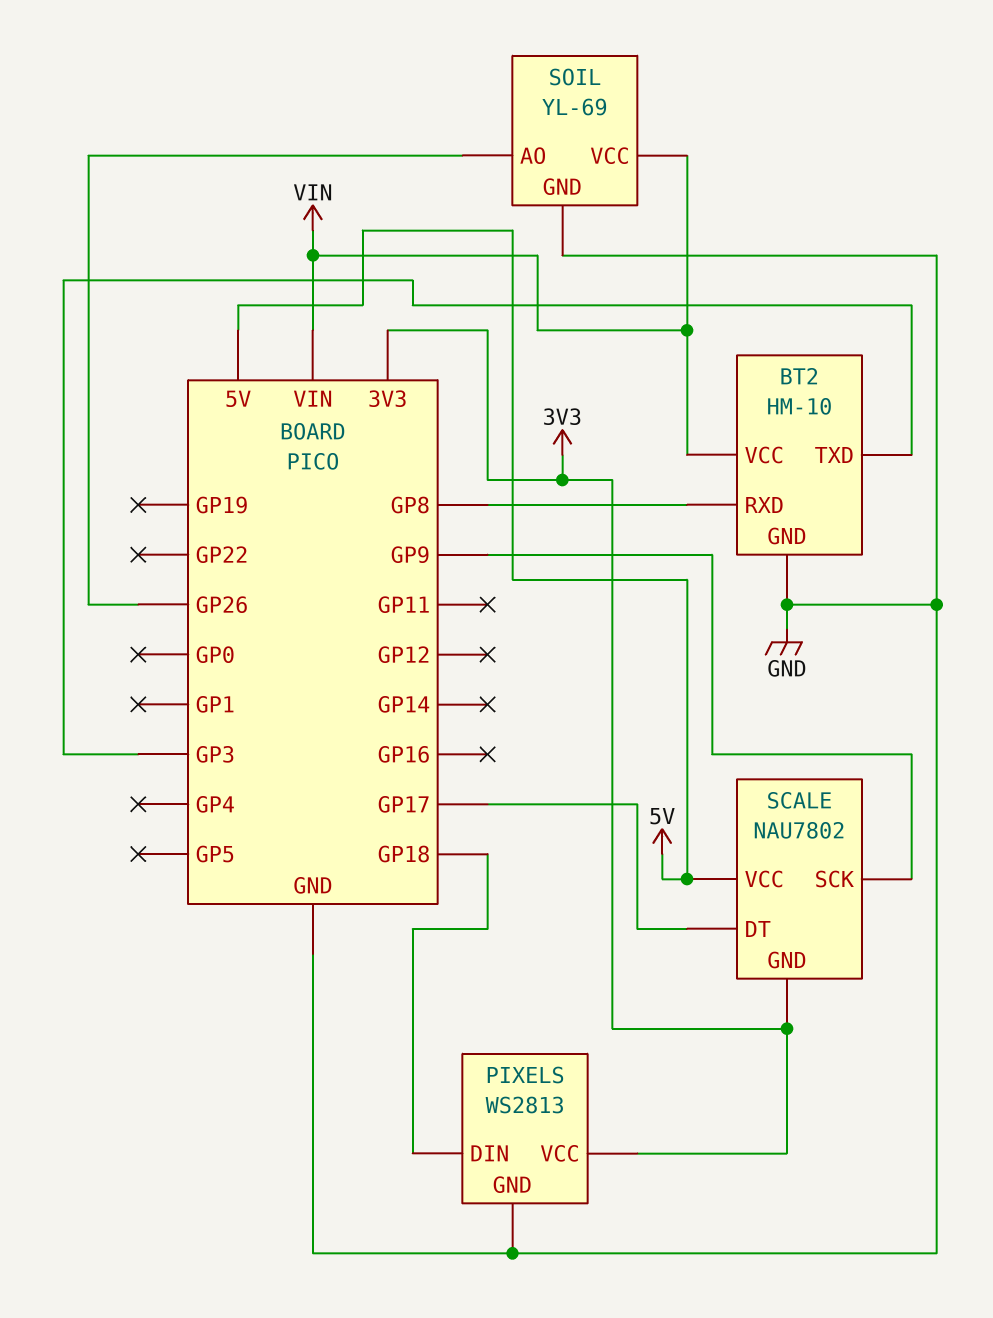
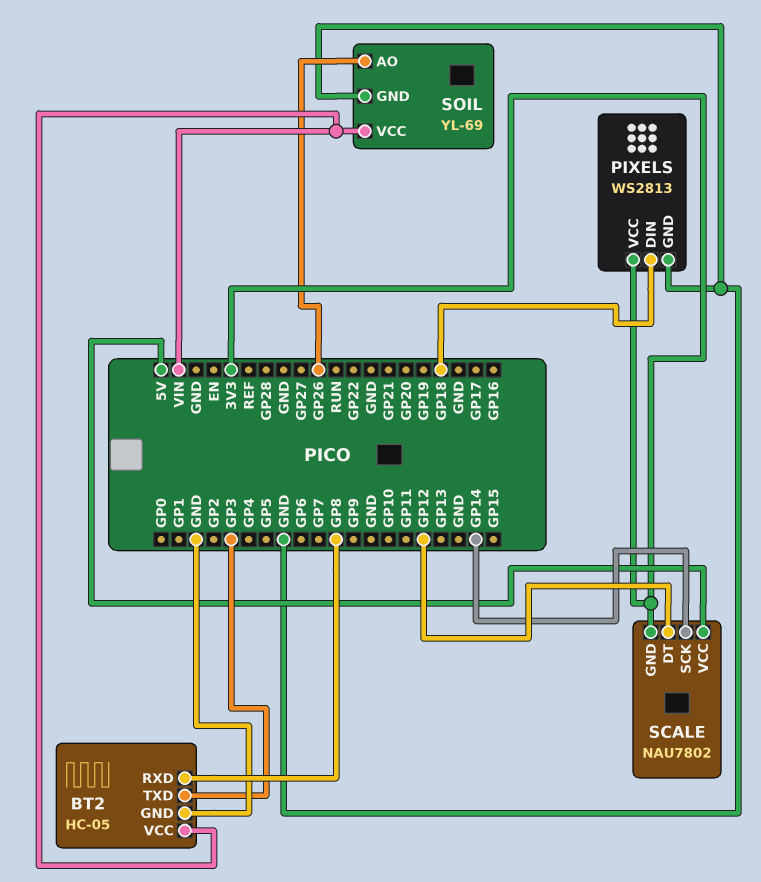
BT2: HM-10 -> HC-05
SCALE pin DT: GP17 -> GP12
SCALE pin SCK: GP9 -> GP14

